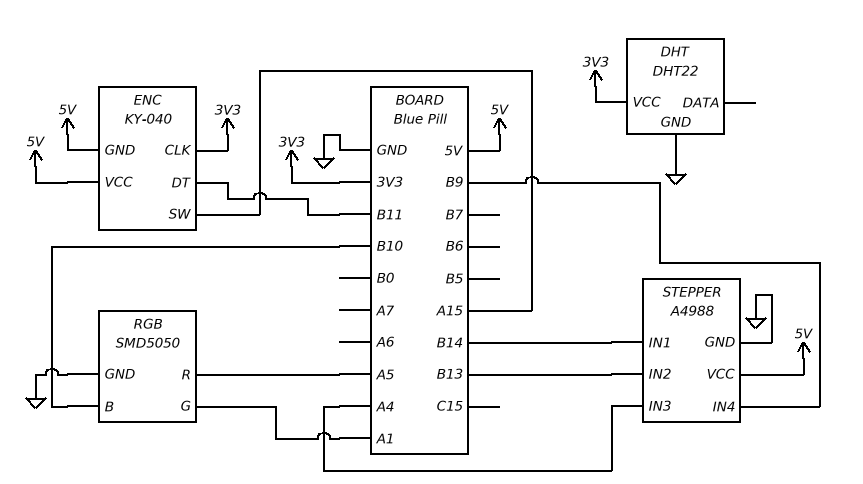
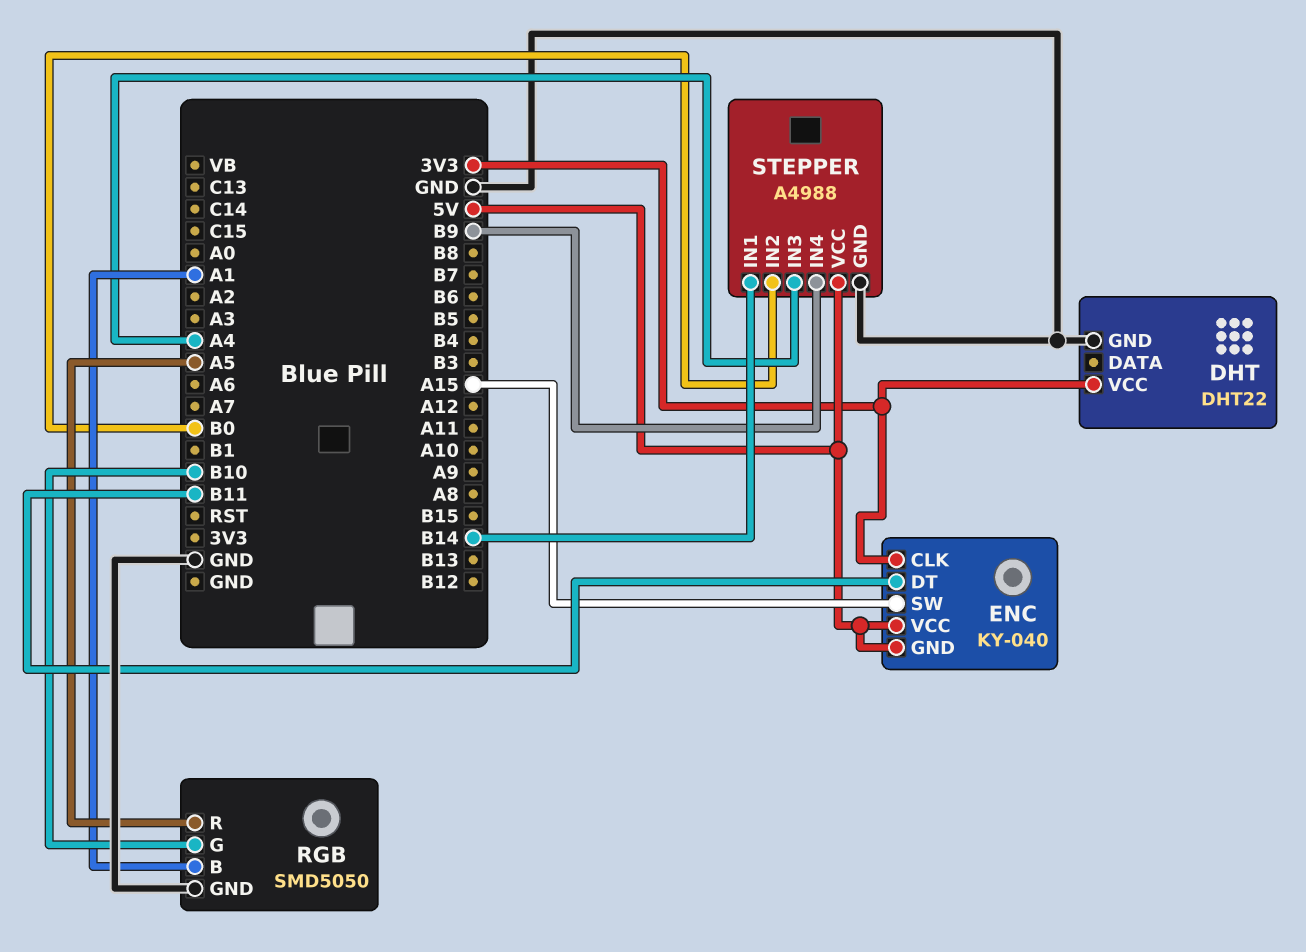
RGB pin B: B10 -> A1
RGB pin G: A1 -> B10
STEPPER pin IN2: B13 -> B0

